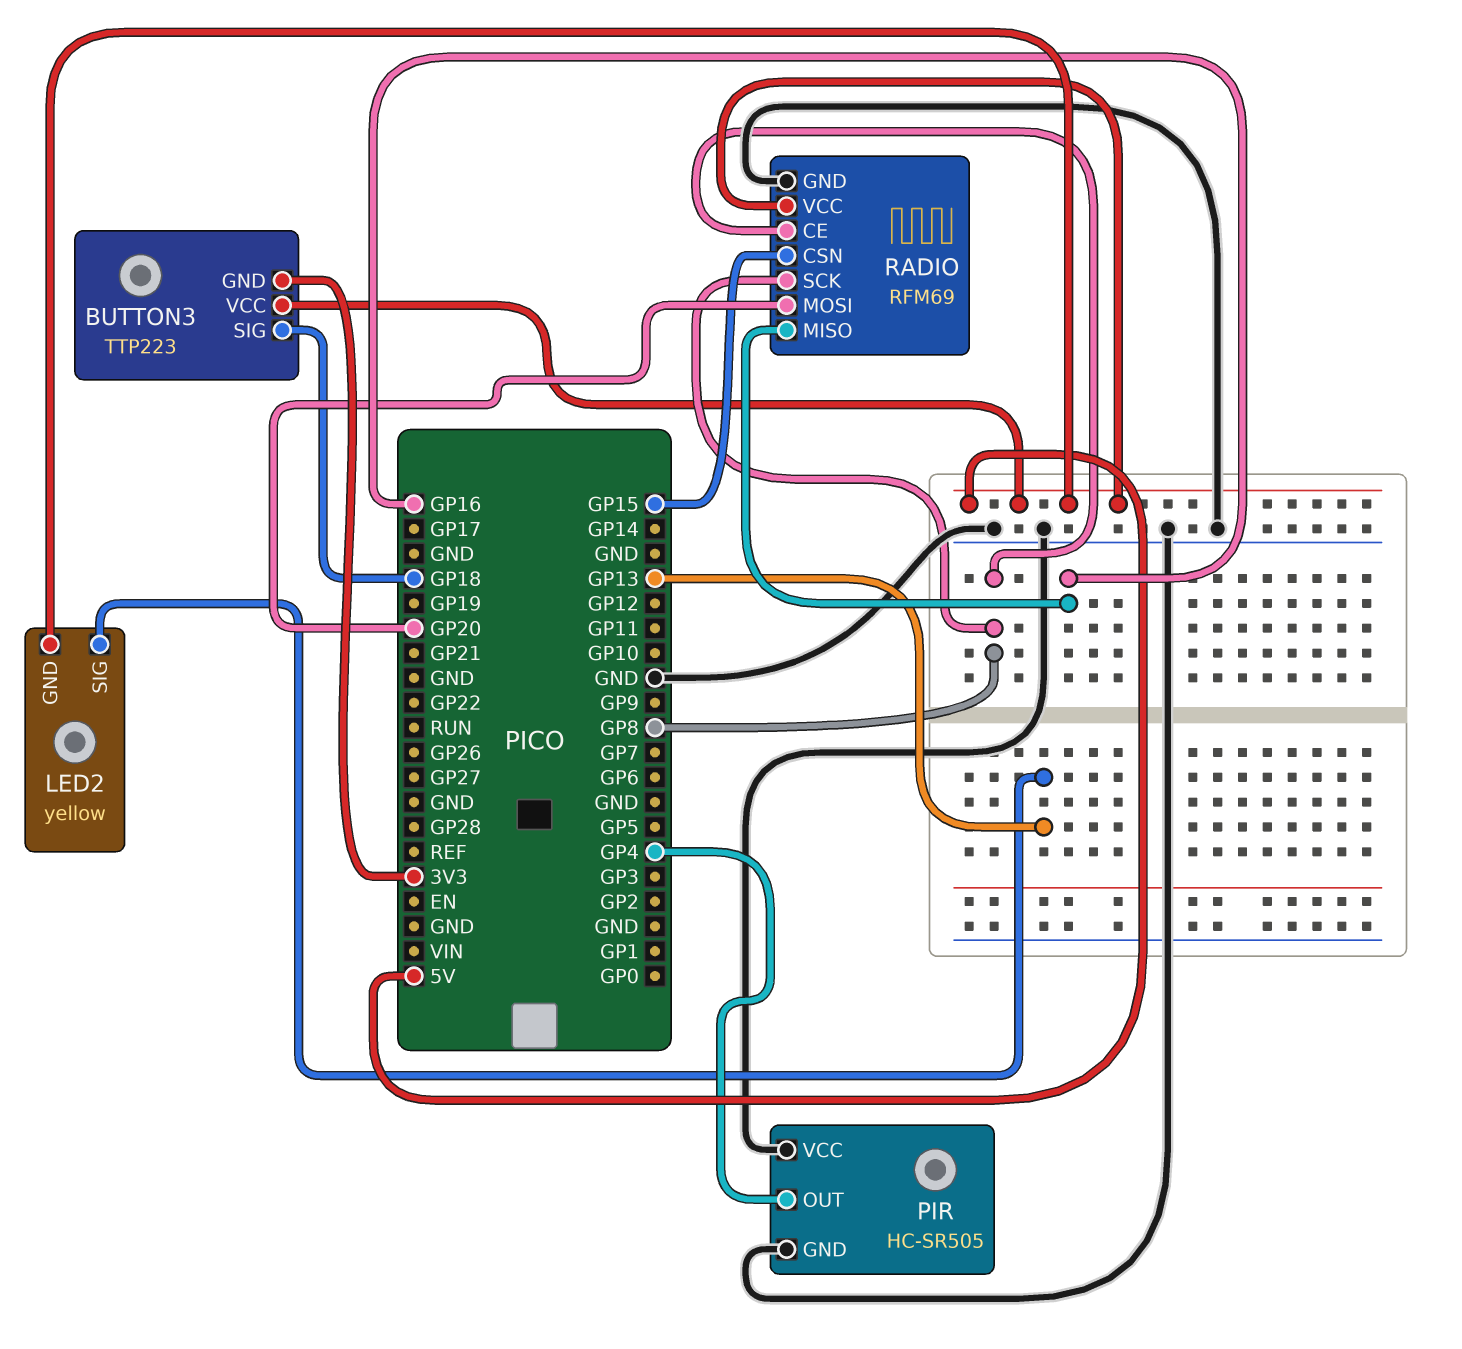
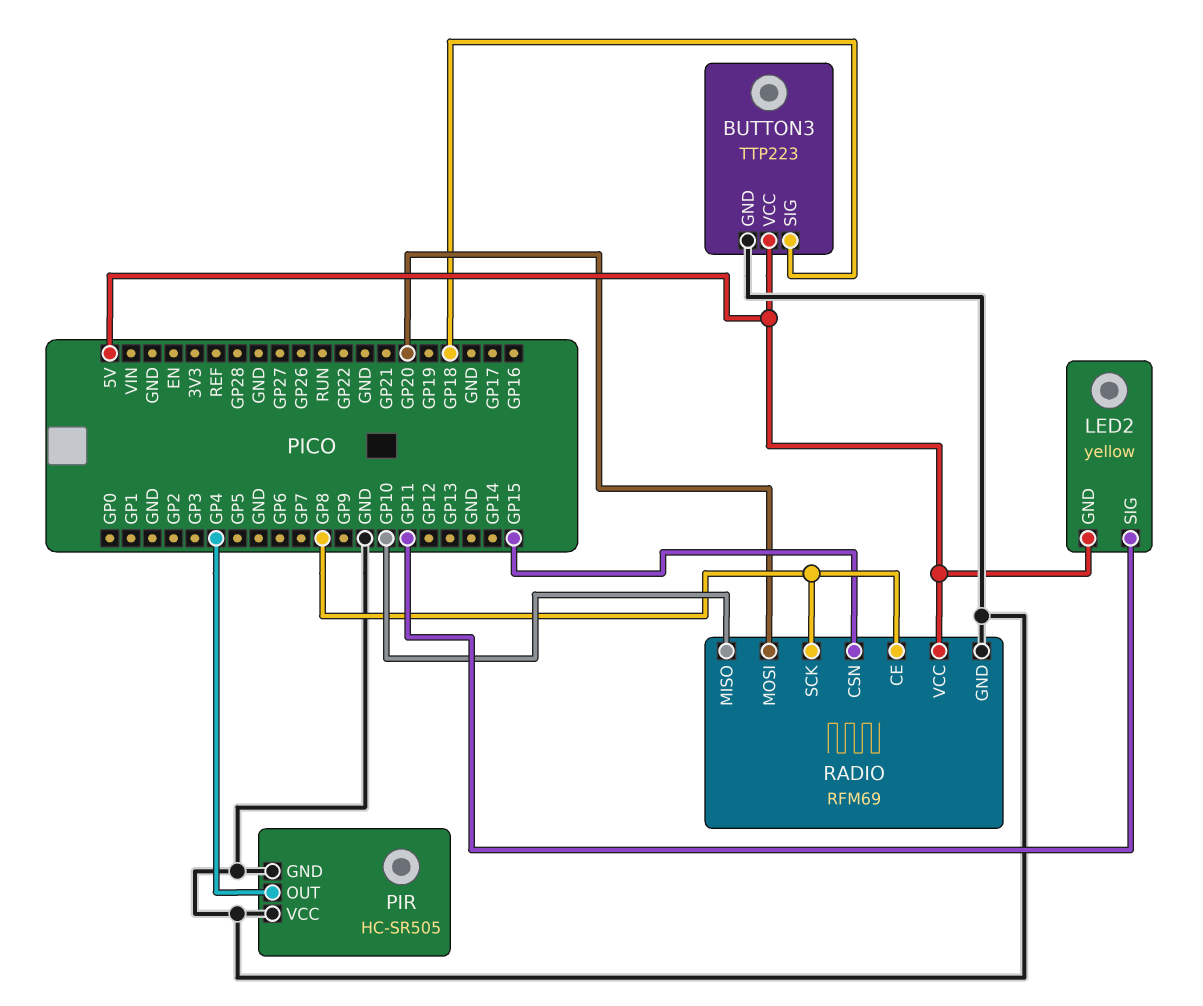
BUTTON3 pin GND: 3V3 -> GND
LED2 pin SIG: GP13 -> GP11
RADIO pin MISO: GP16 -> GP10

